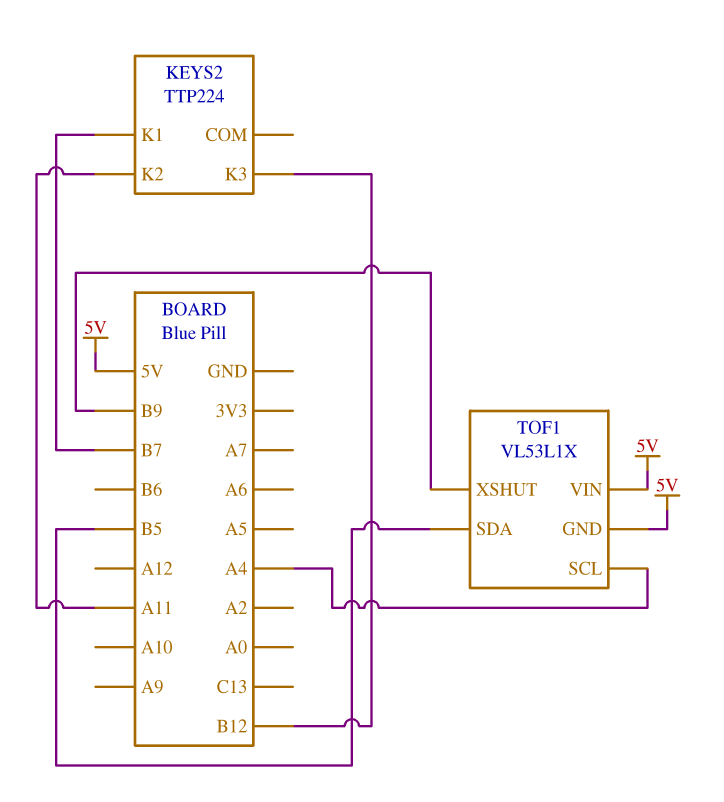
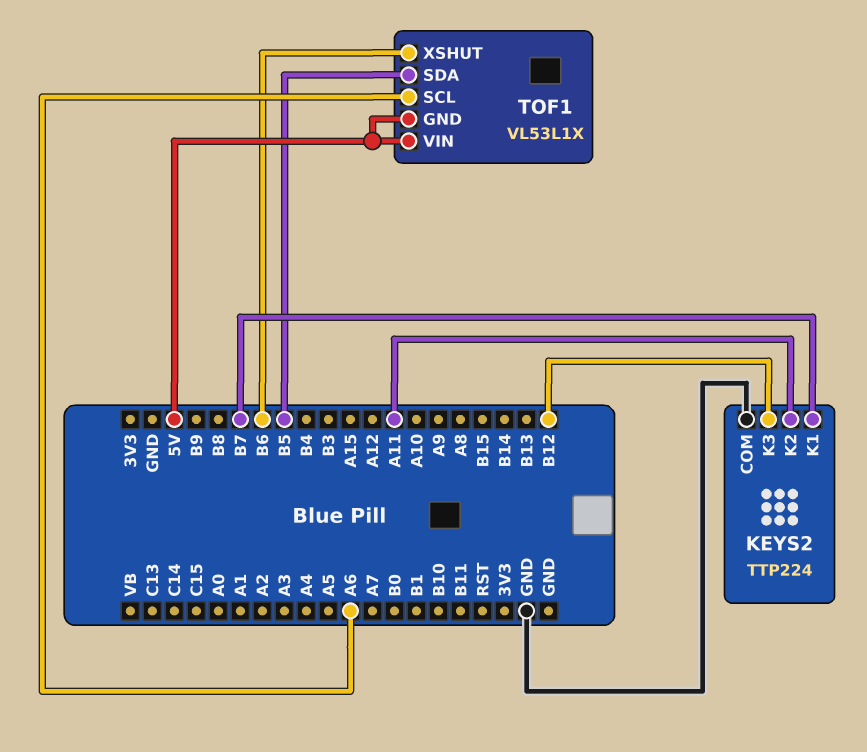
KEYS2 pin COM: none -> GND
TOF1 pin SCL: A4 -> A6
TOF1 pin XSHUT: B9 -> B6

